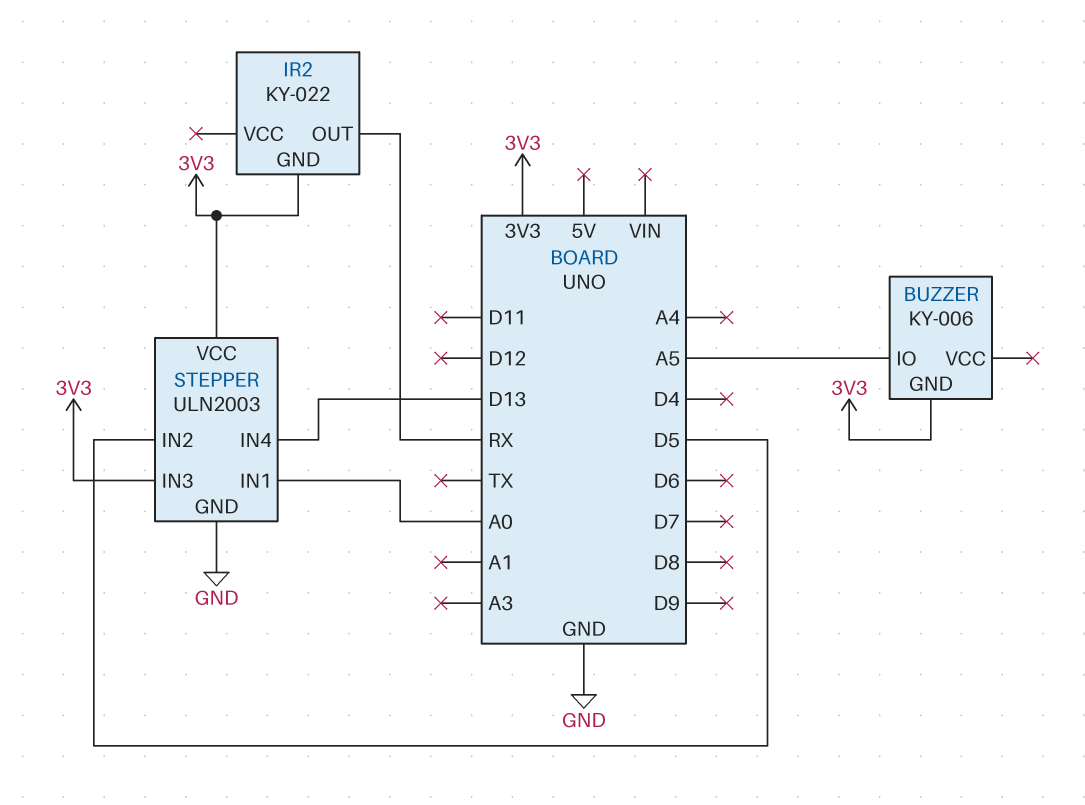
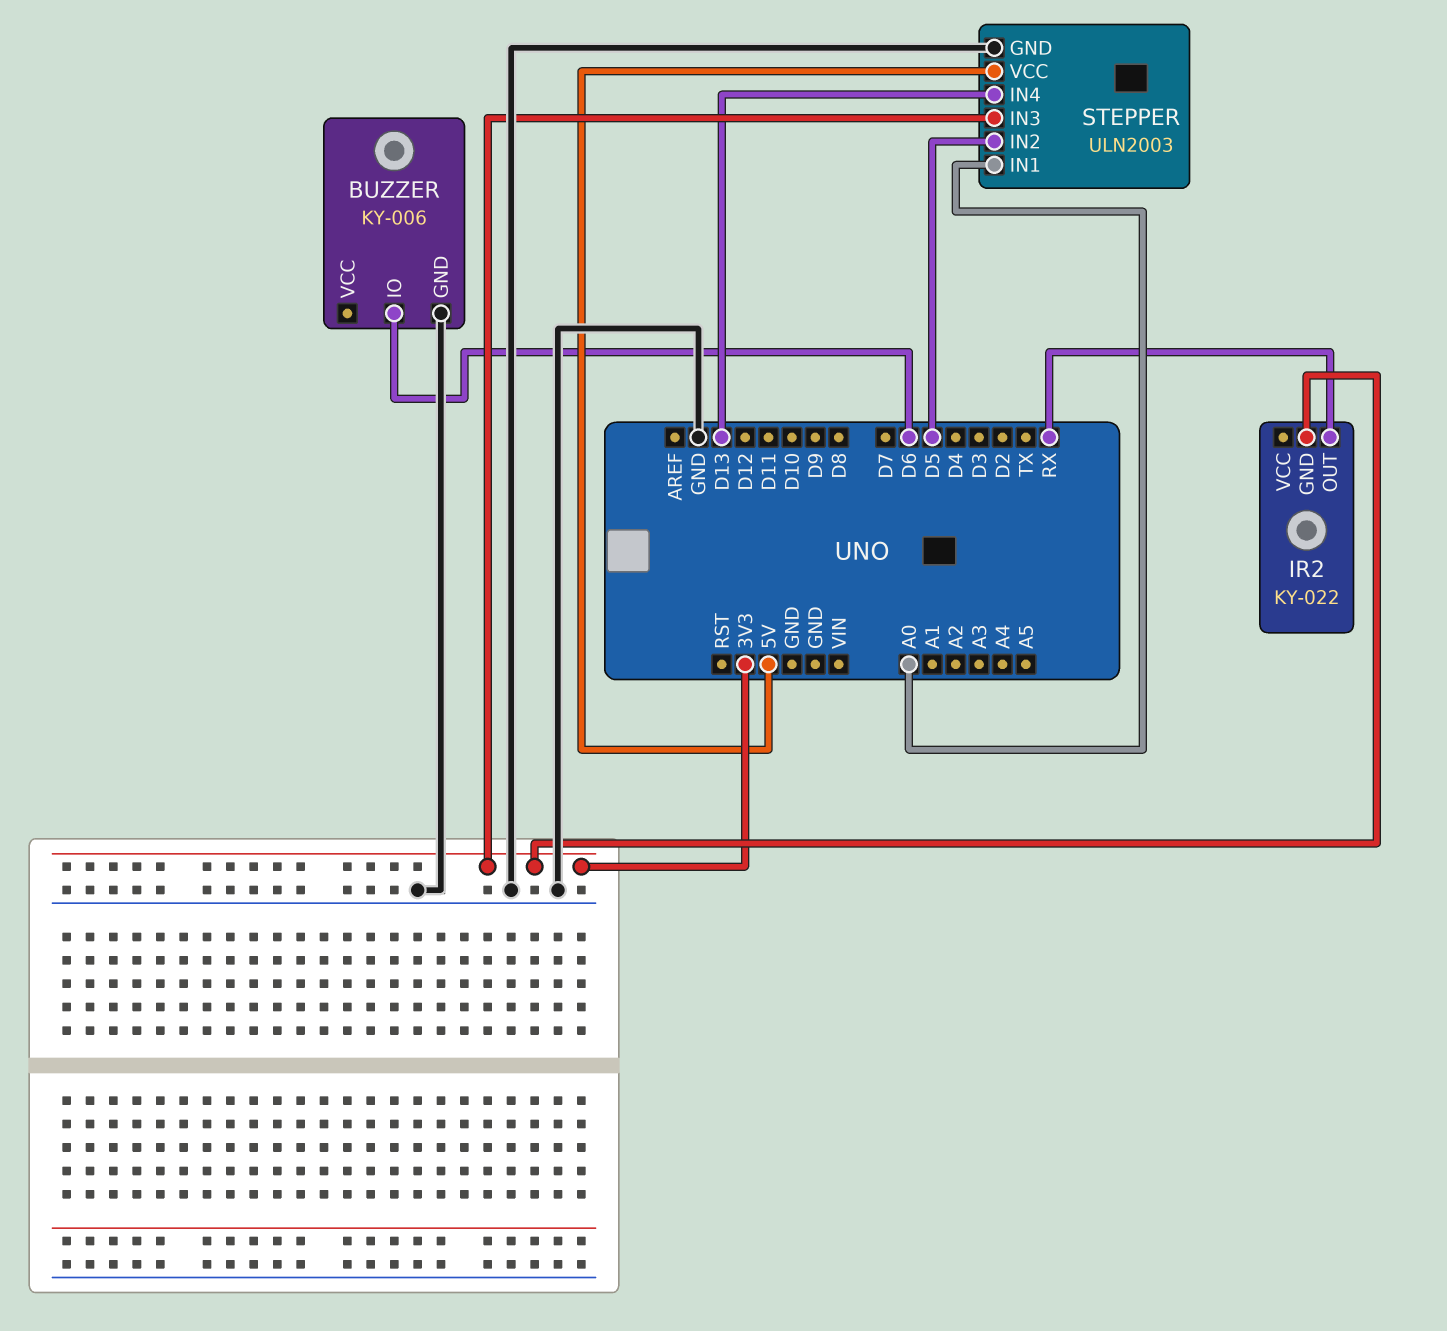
BUZZER pin GND: 3V3 -> GND
BUZZER pin IO: A5 -> D6
STEPPER pin VCC: 3V3 -> 5V

